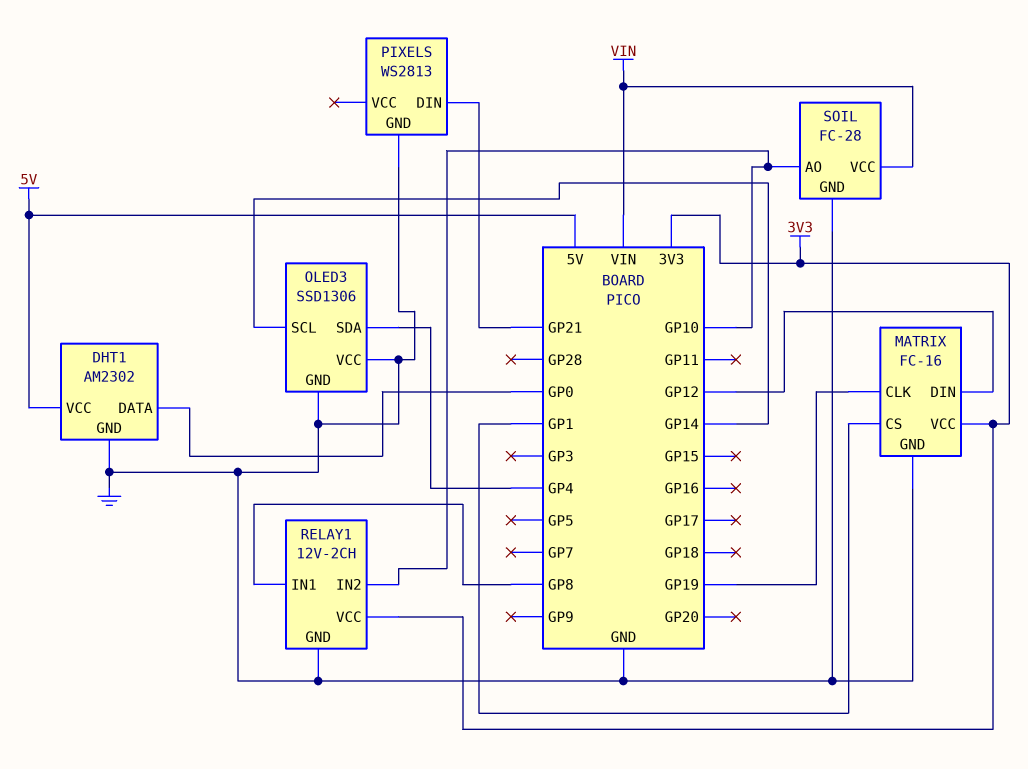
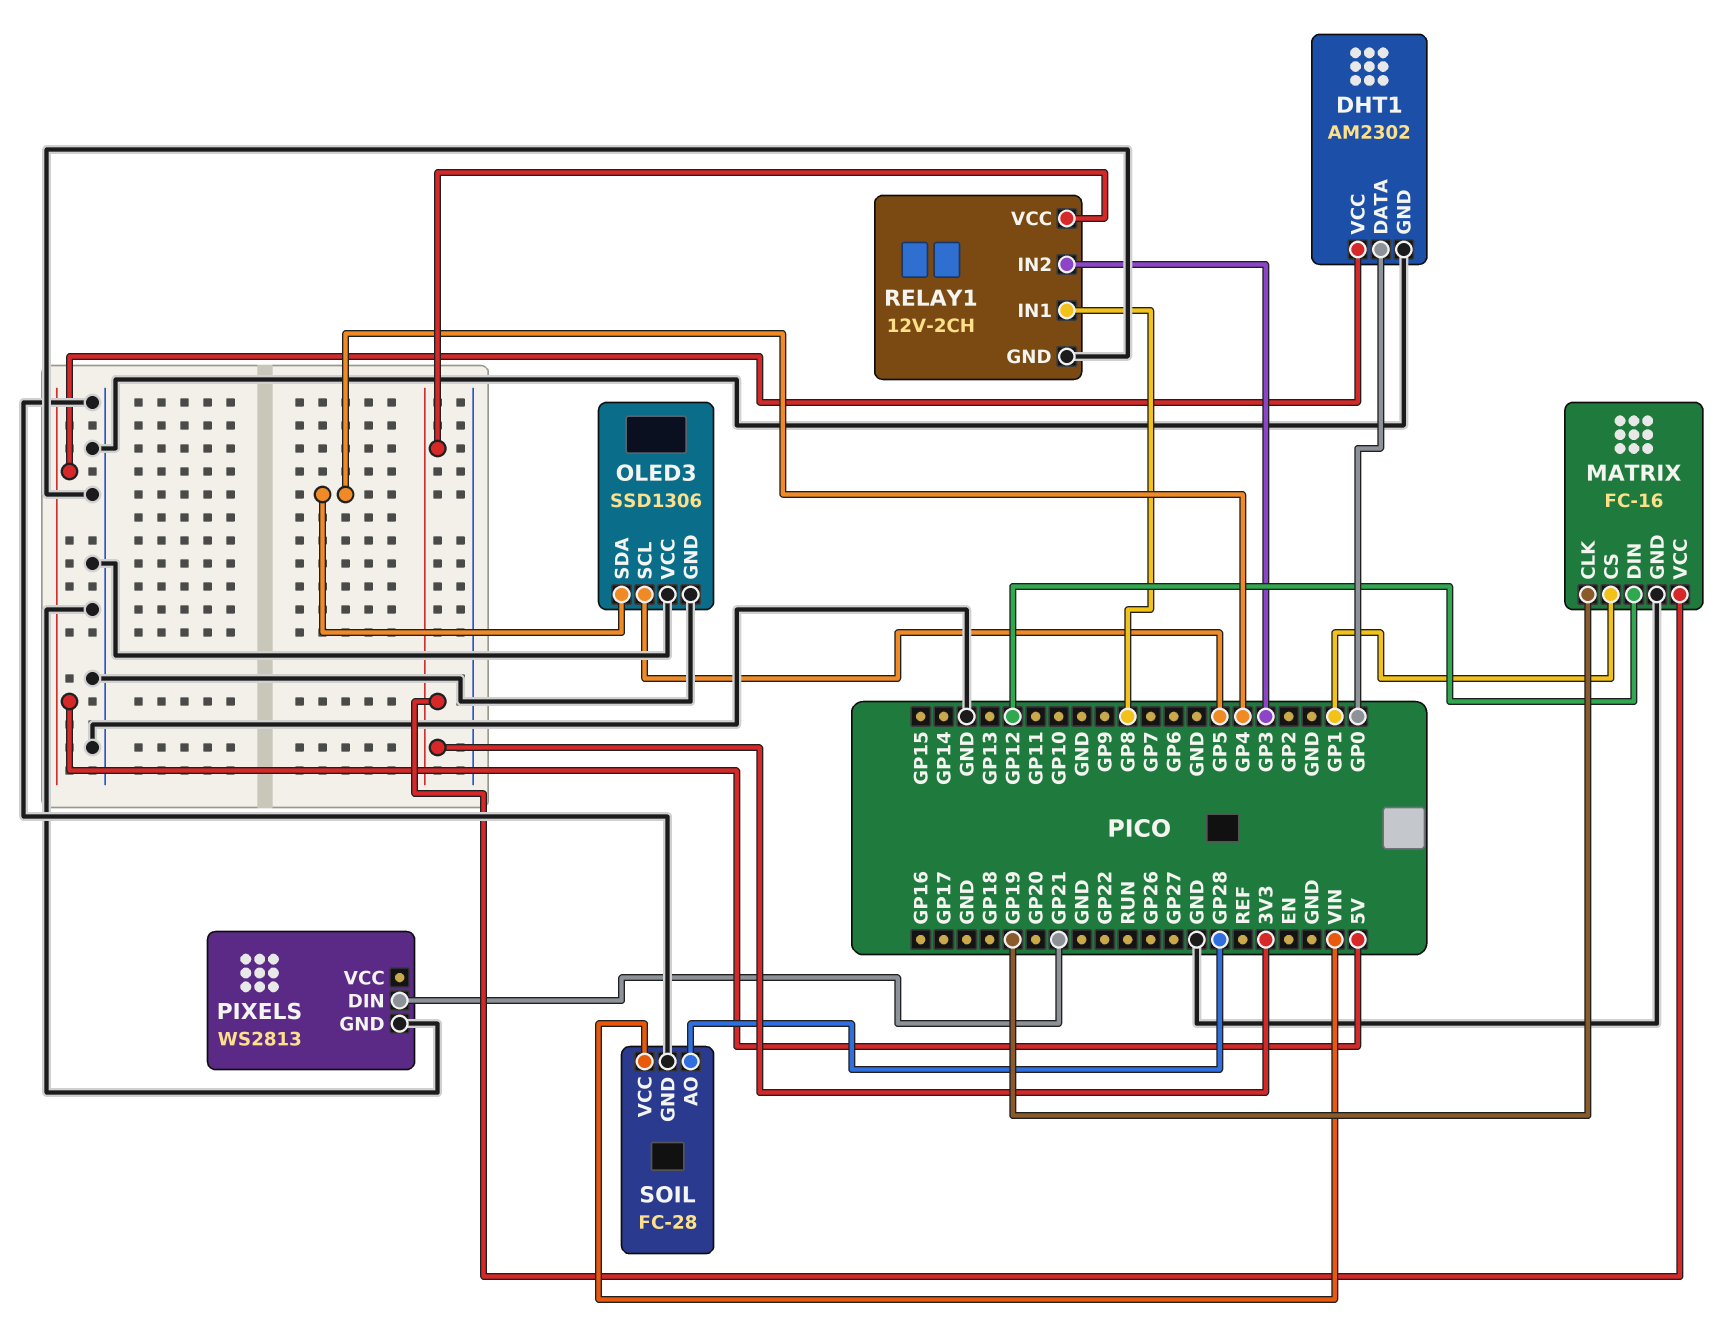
OLED3 pin SCL: GP14 -> GP5
RELAY1 pin IN2: GP10 -> GP3
SOIL pin AO: GP10 -> GP28

